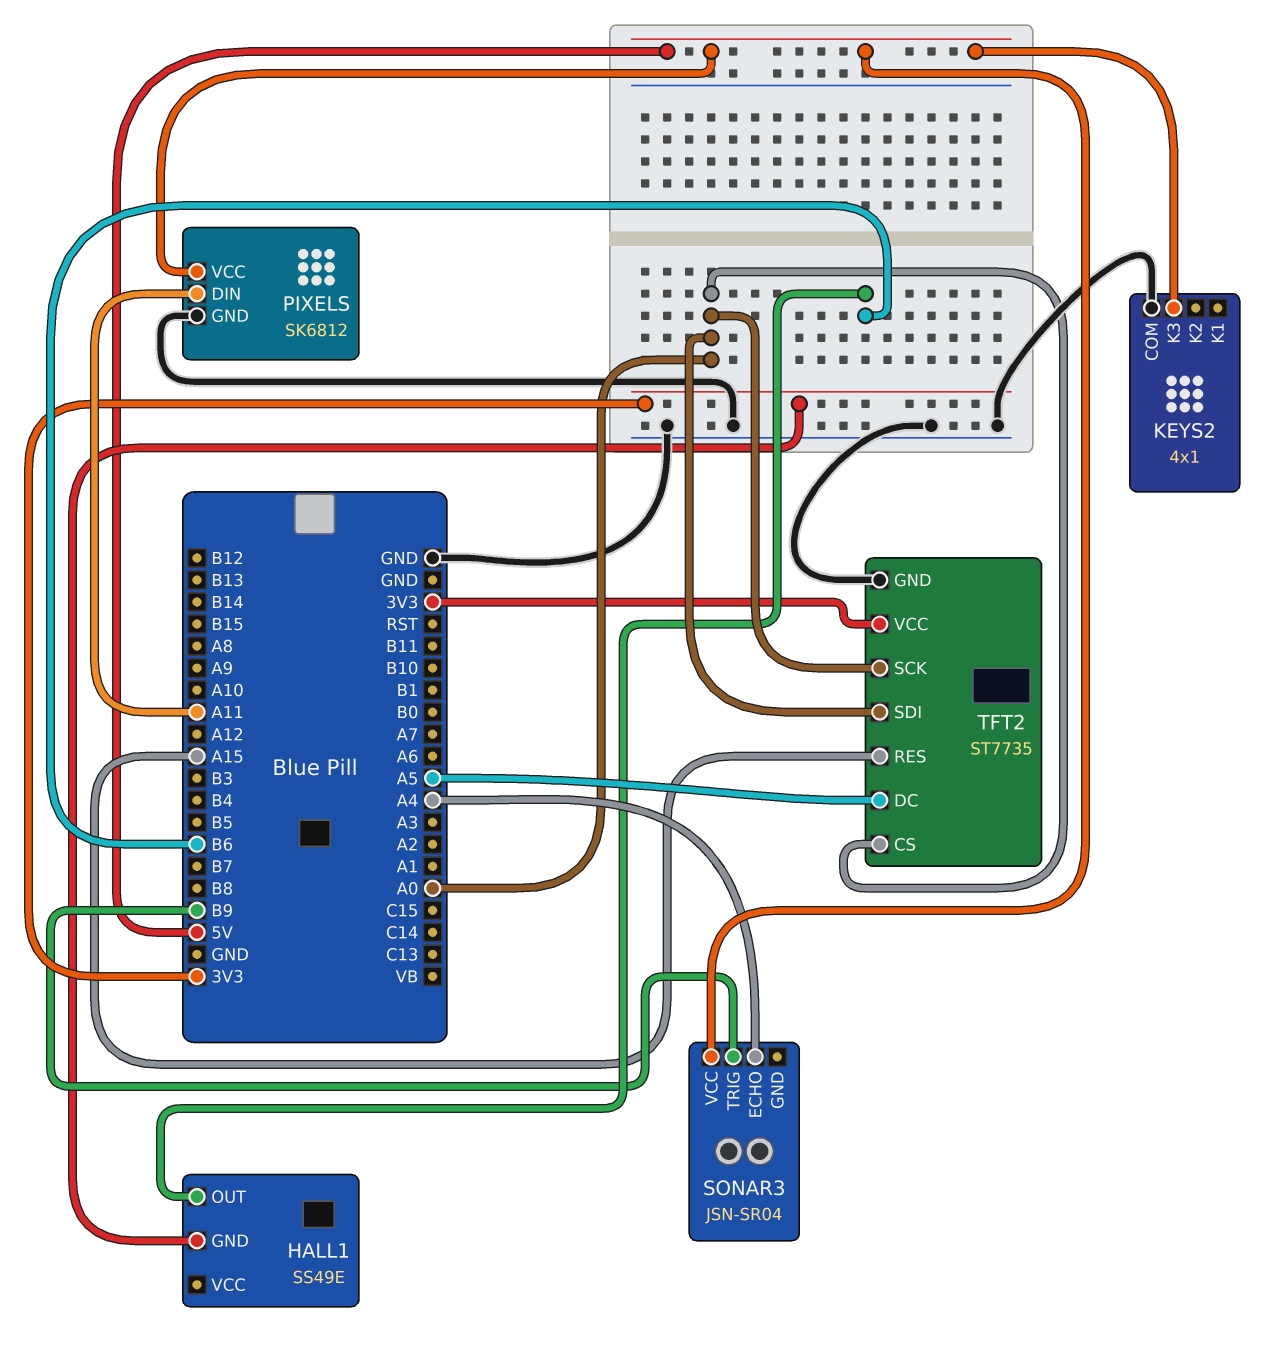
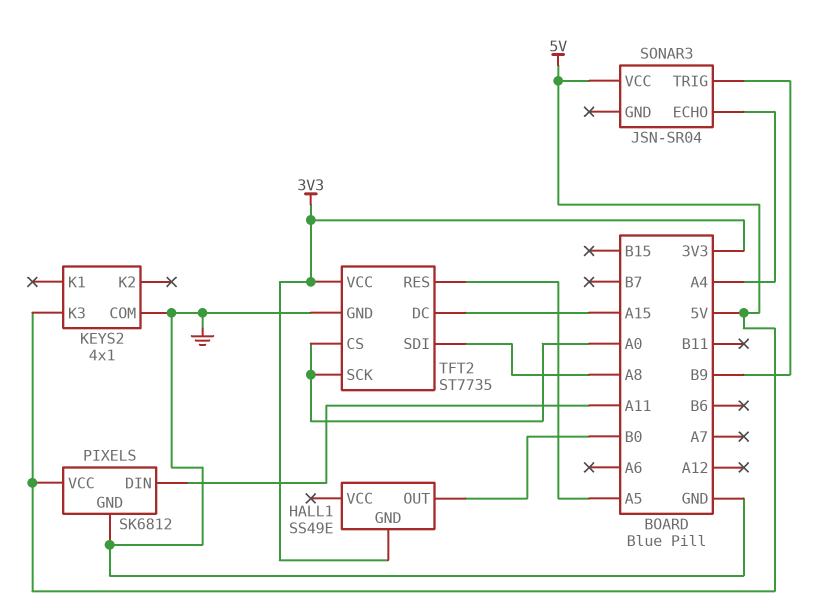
HALL1 pin OUT: B6 -> B0
TFT2 pin DC: A5 -> A15
TFT2 pin RES: A15 -> A5
TFT2 pin SDI: A0 -> A8

